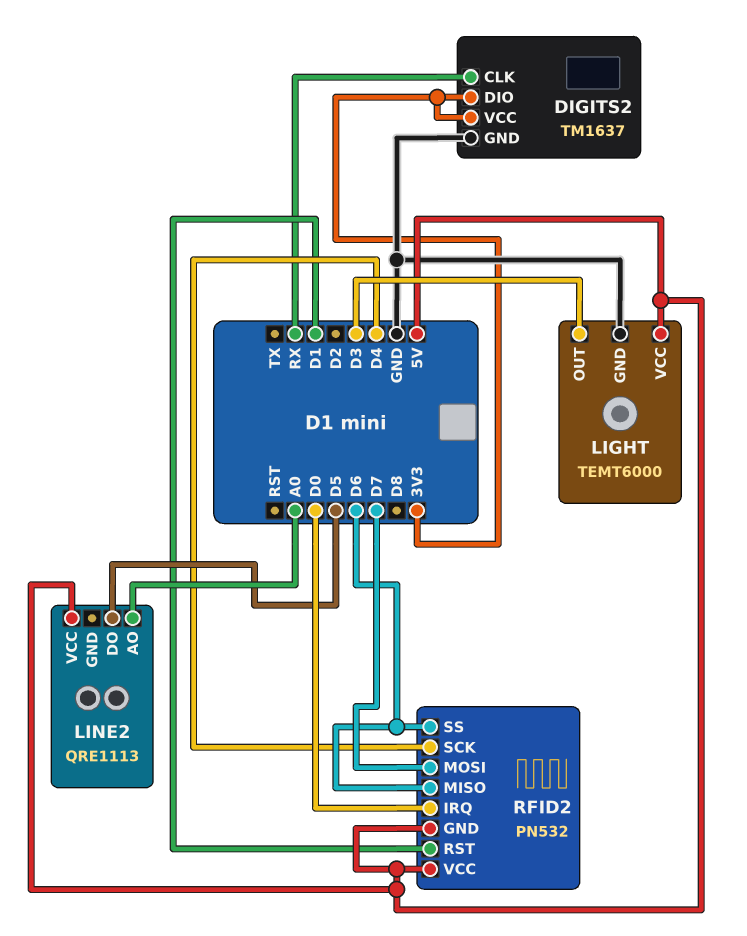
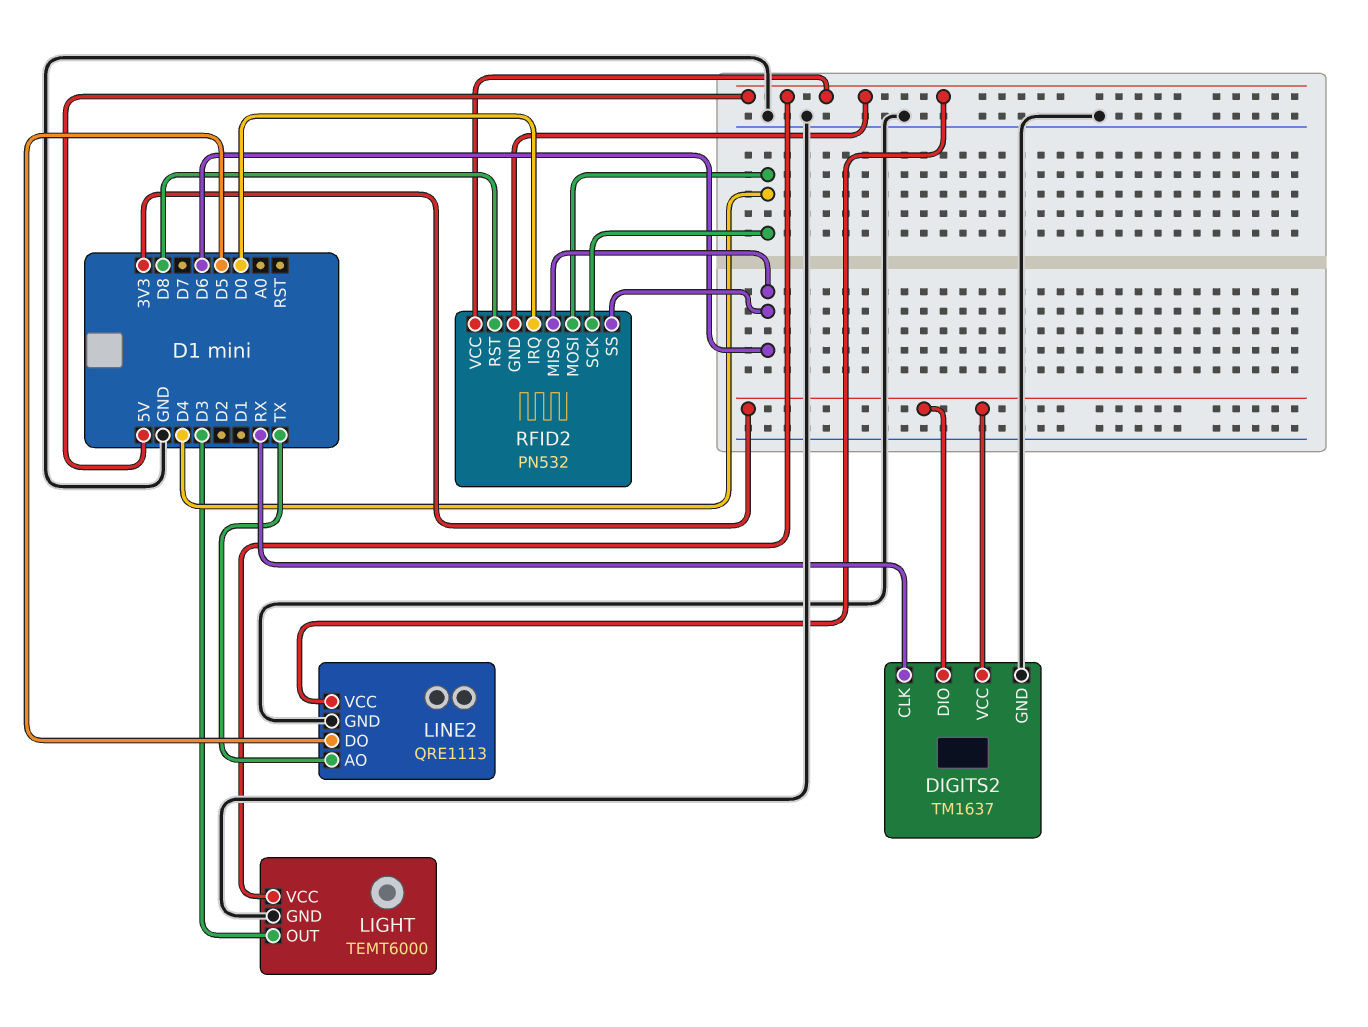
LINE2 pin AO: A0 -> TX
LINE2 pin GND: none -> GND
RFID2 pin MOSI: D7 -> D4
RFID2 pin RST: D1 -> D8

